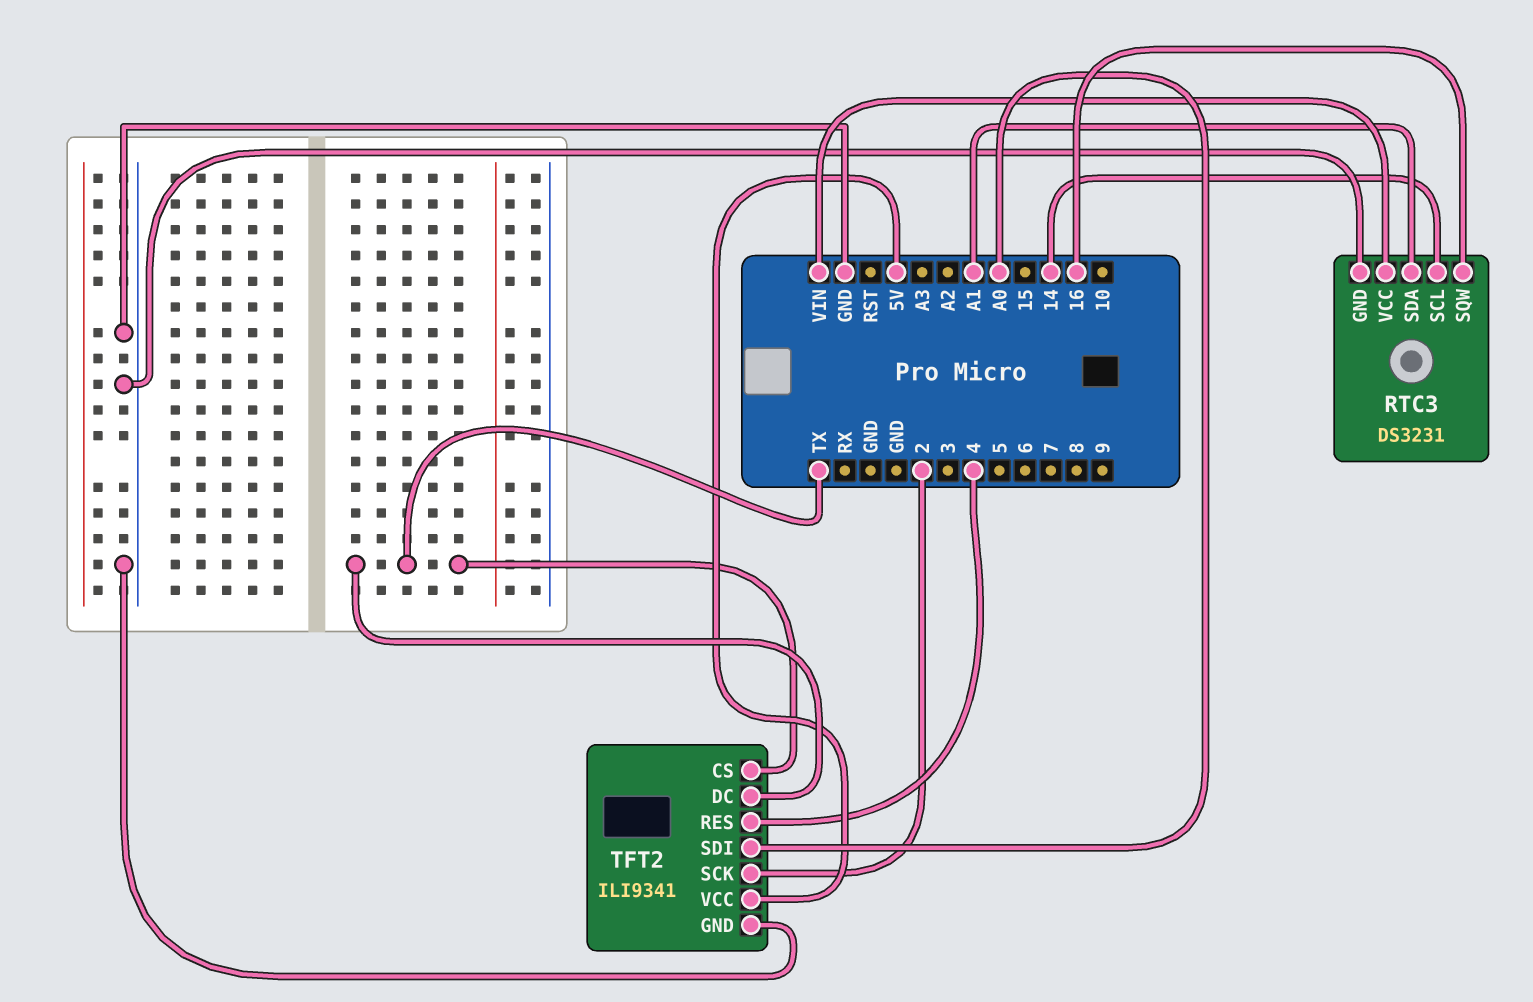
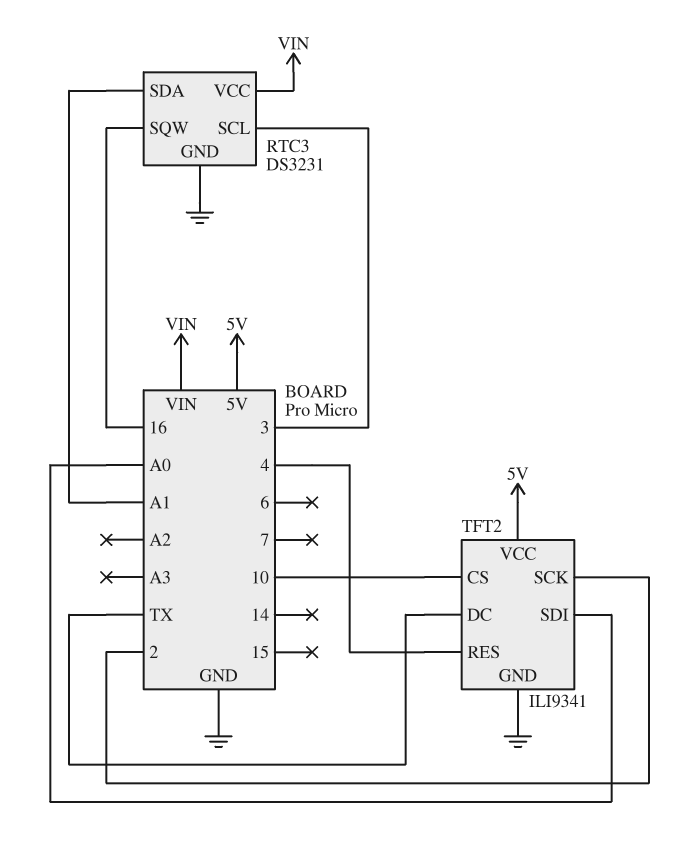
RTC3 pin SCL: 14 -> 3
TFT2 pin CS: TX -> 10

